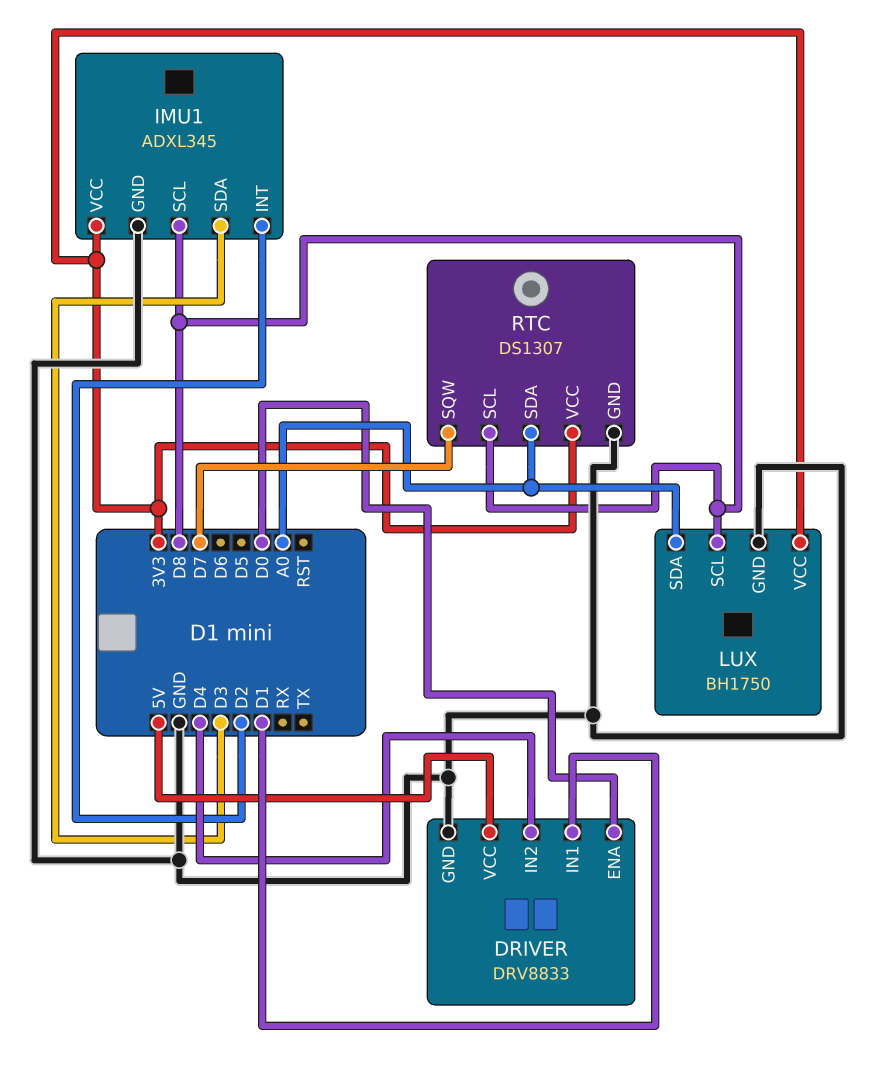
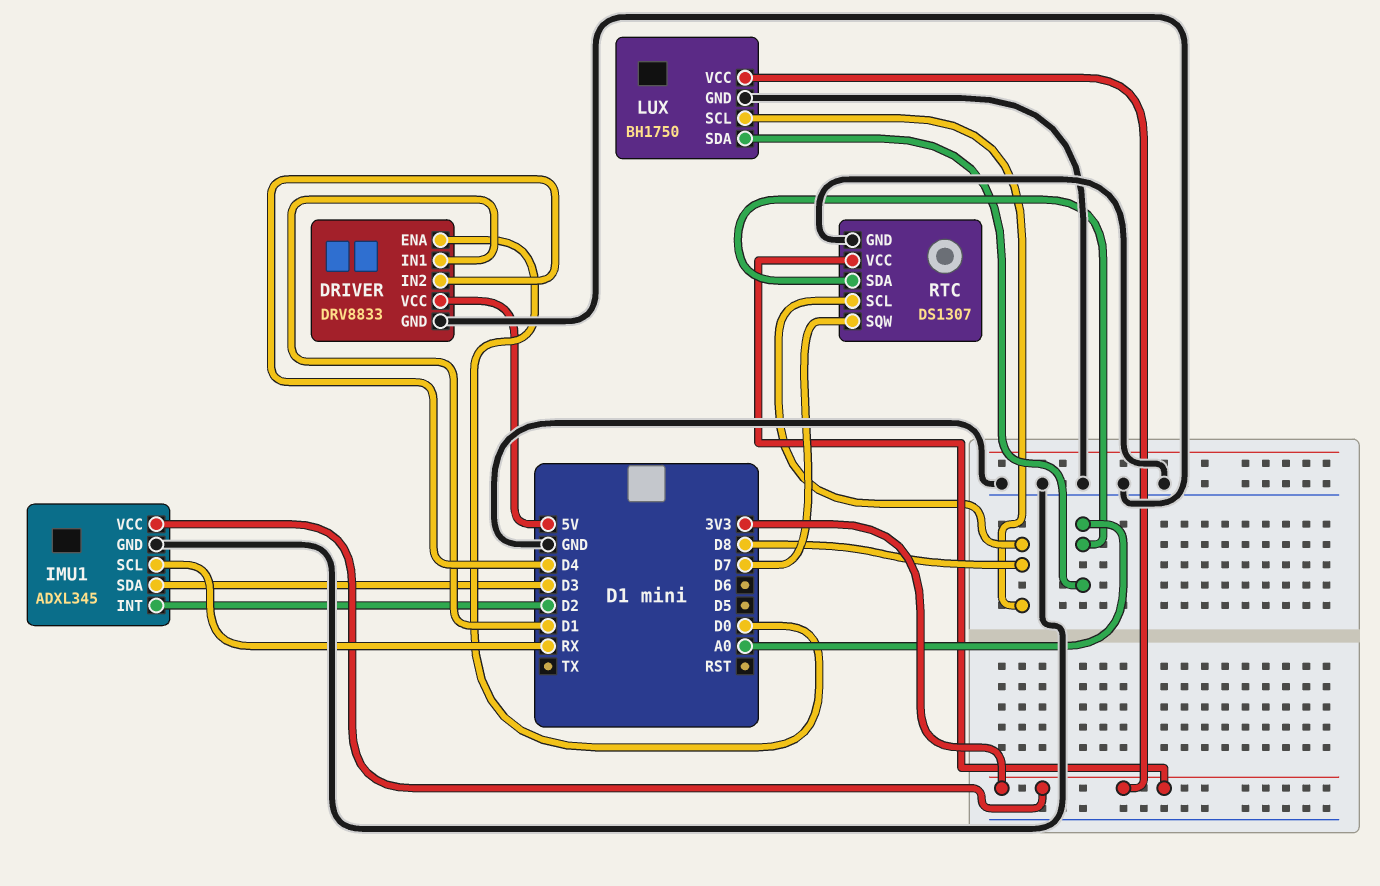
IMU1 pin SCL: D8 -> RX

